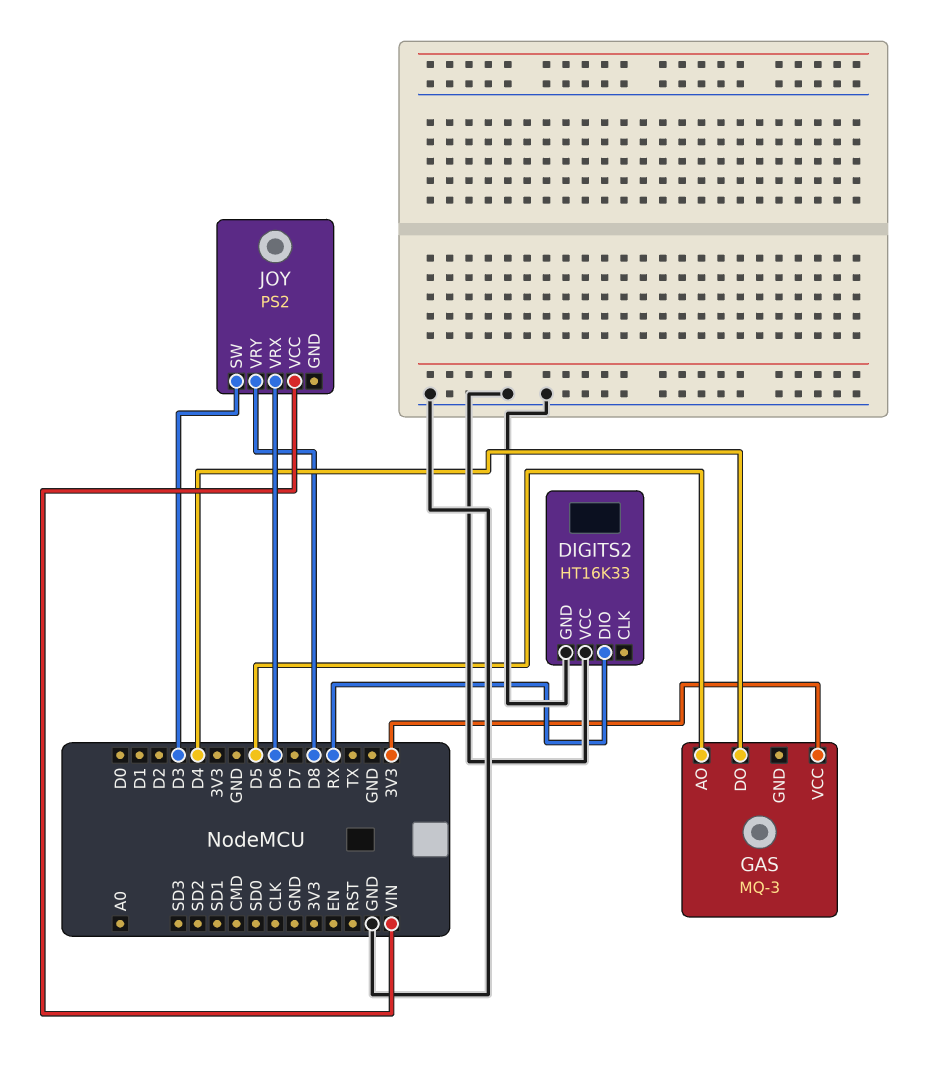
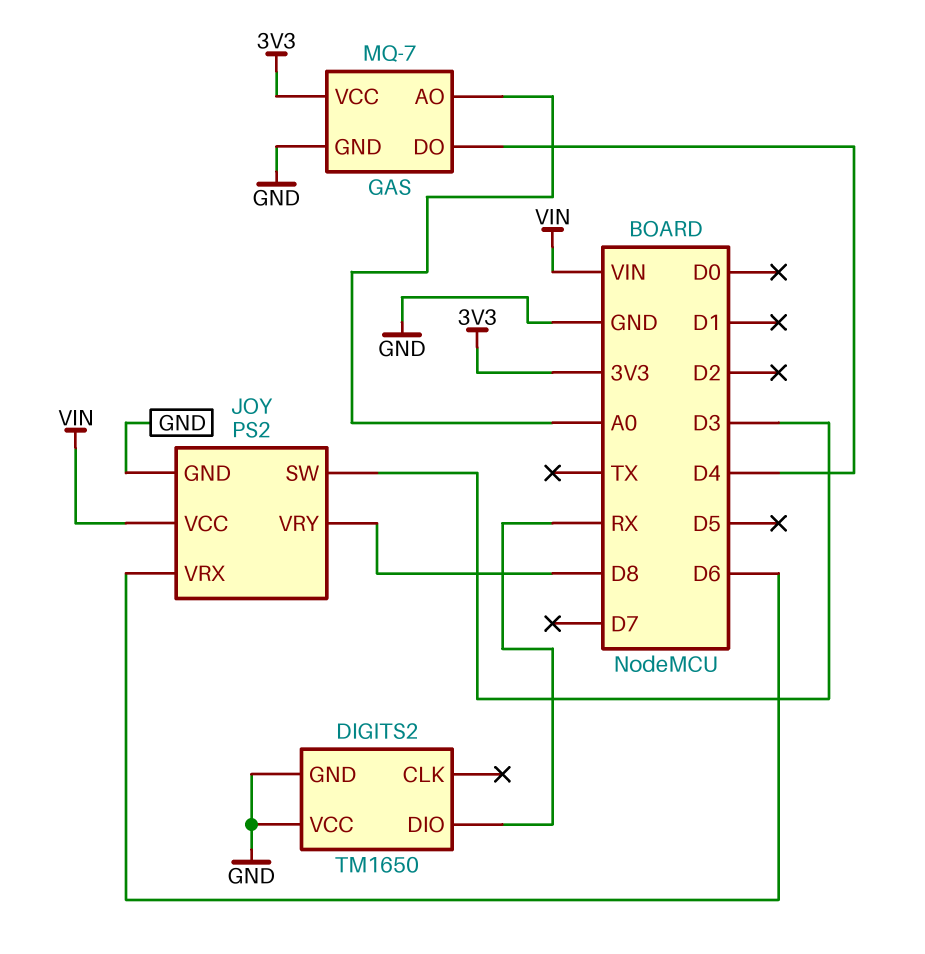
DIGITS2: HT16K33 -> TM1650
GAS: MQ-3 -> MQ-7
GAS pin AO: D5 -> A0
GAS pin GND: none -> GND
JOY pin GND: none -> GND

